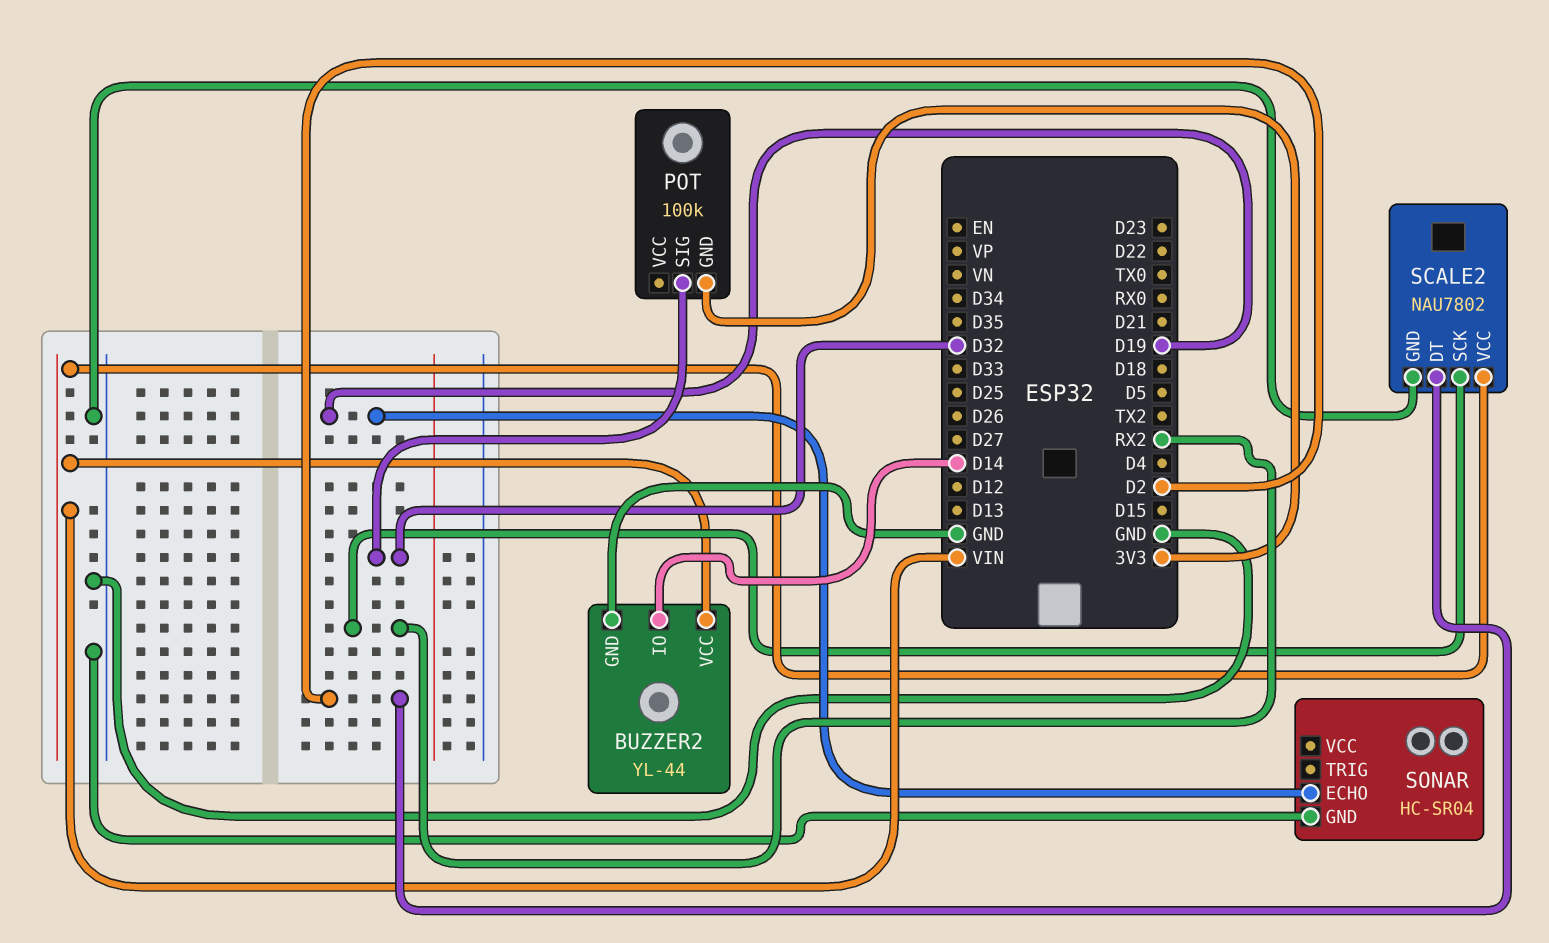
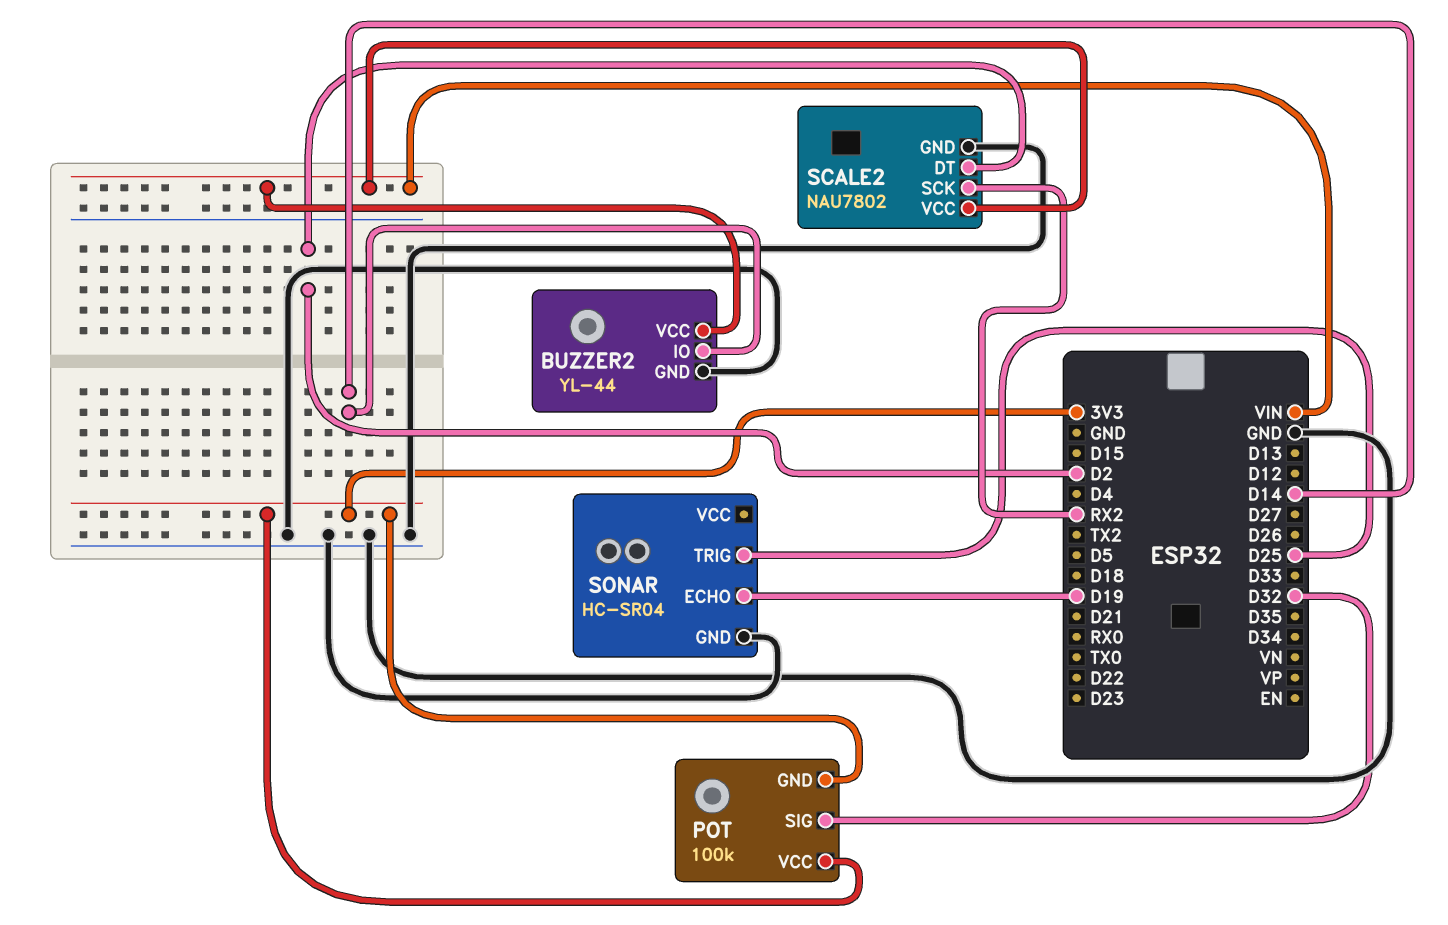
POT pin VCC: none -> 3V3
SONAR pin TRIG: none -> D25

